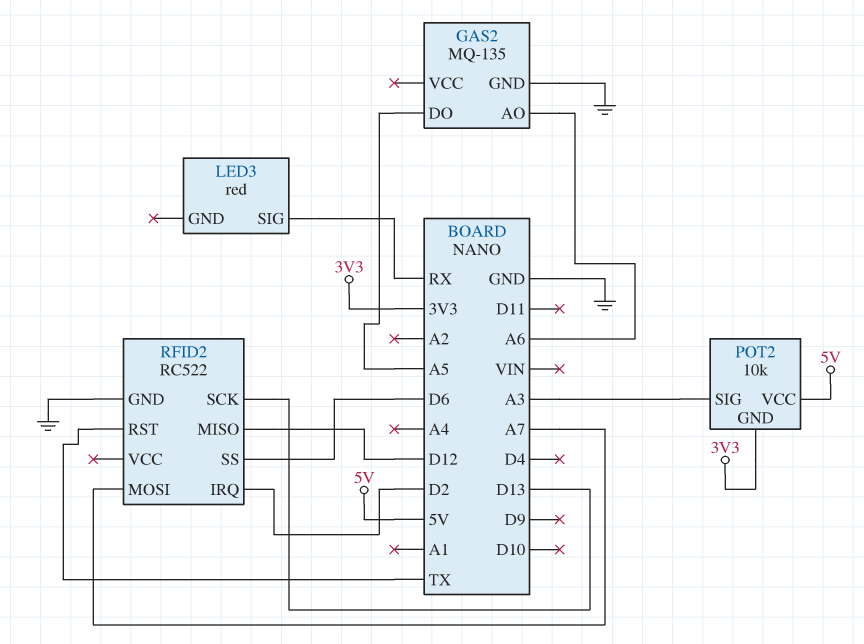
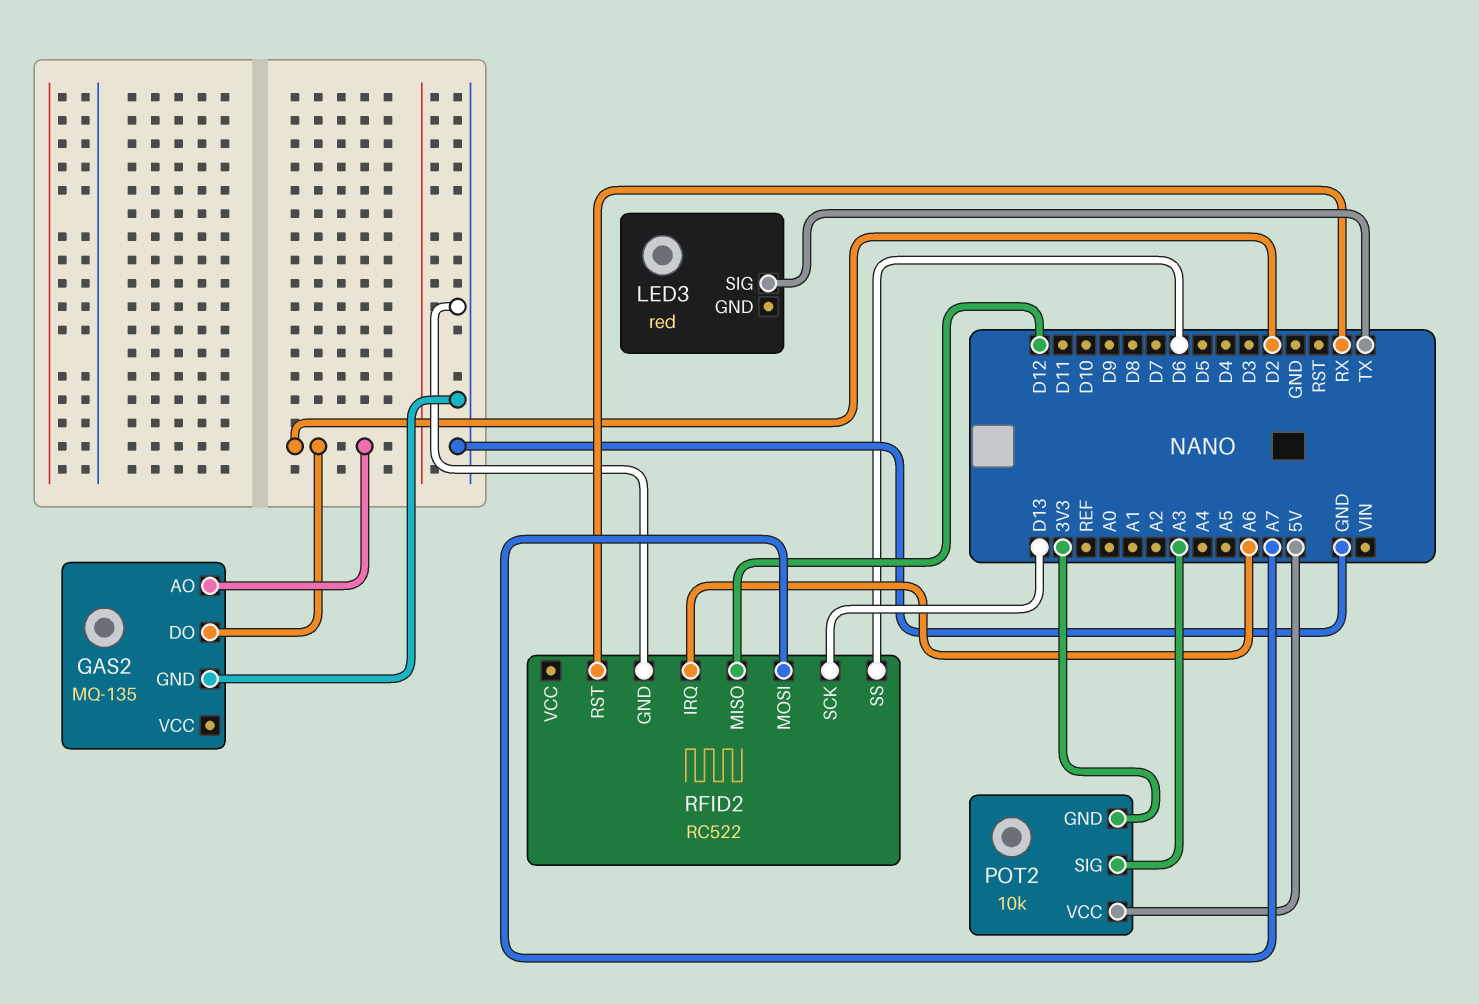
GAS2 pin AO: A6 -> D2
GAS2 pin DO: A5 -> D2
LED3 pin SIG: RX -> TX
RFID2 pin IRQ: D2 -> A6
RFID2 pin RST: TX -> RX

